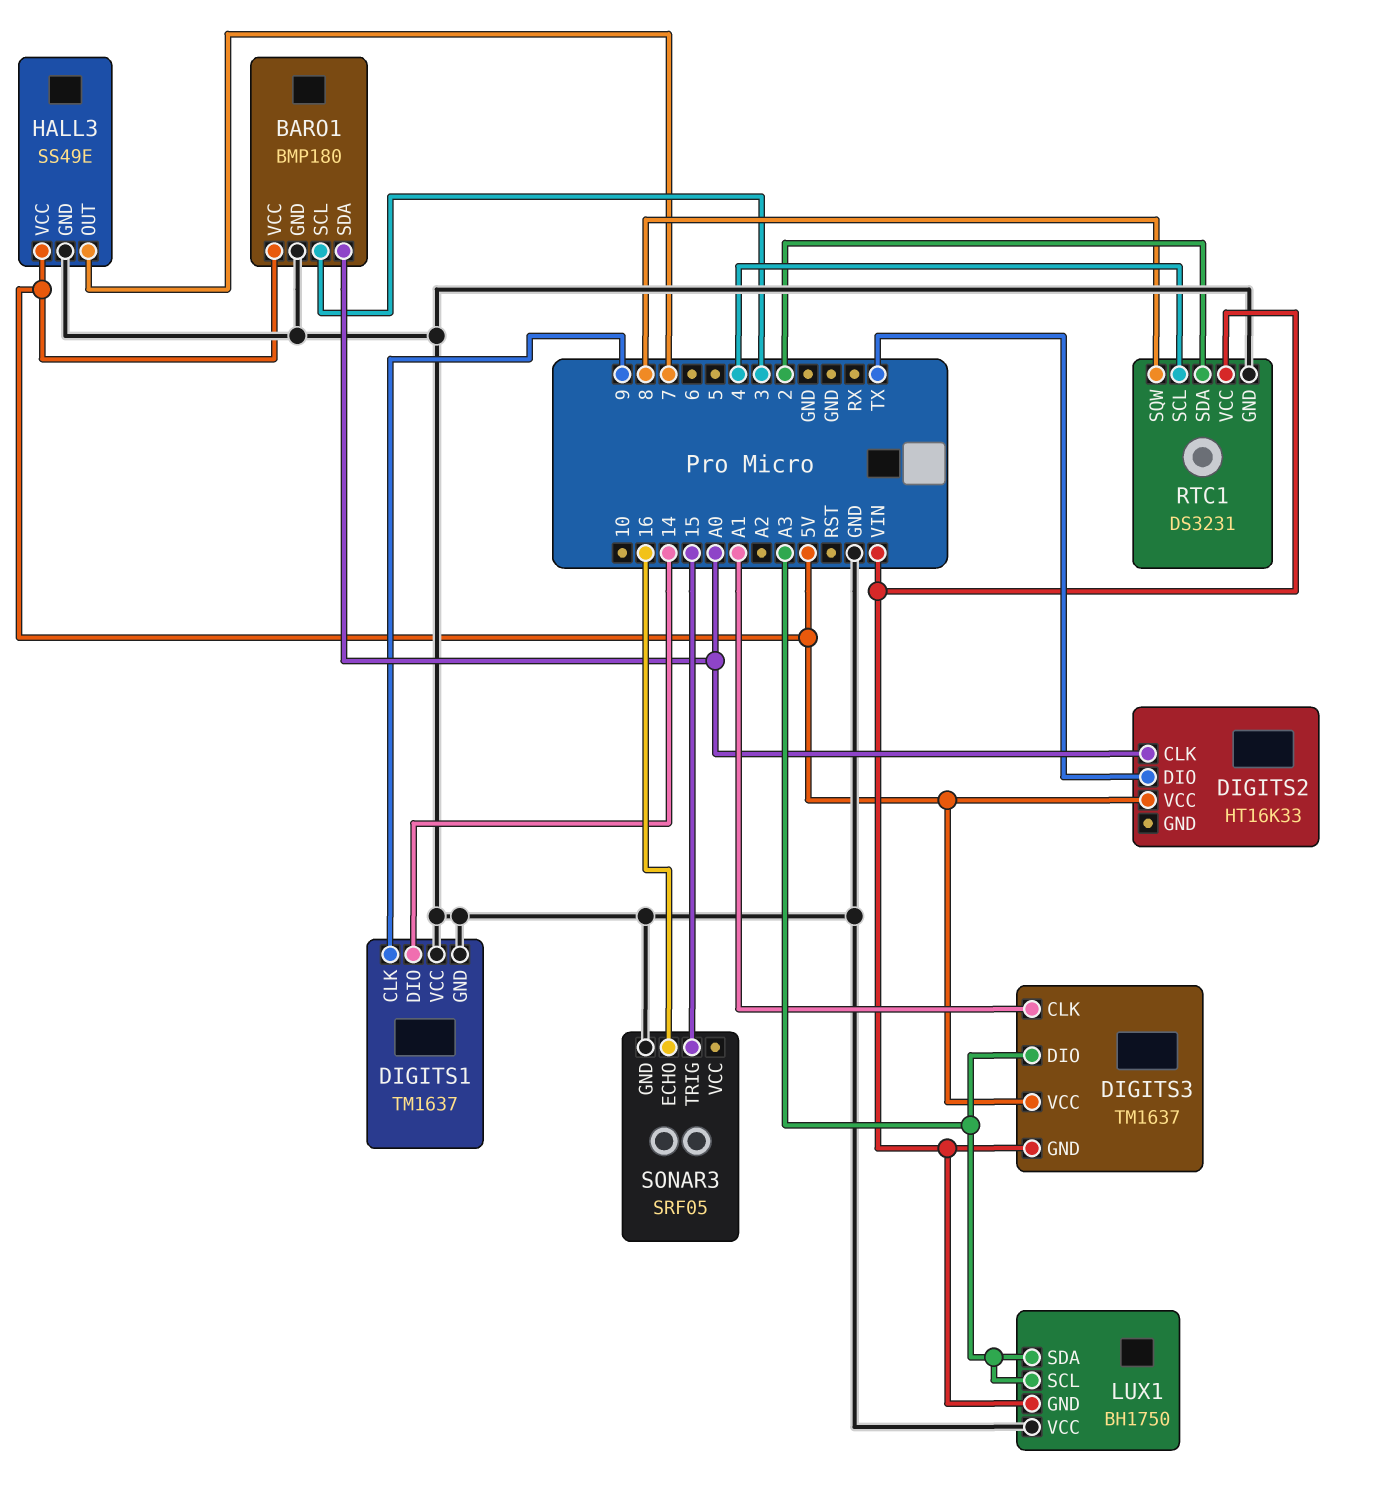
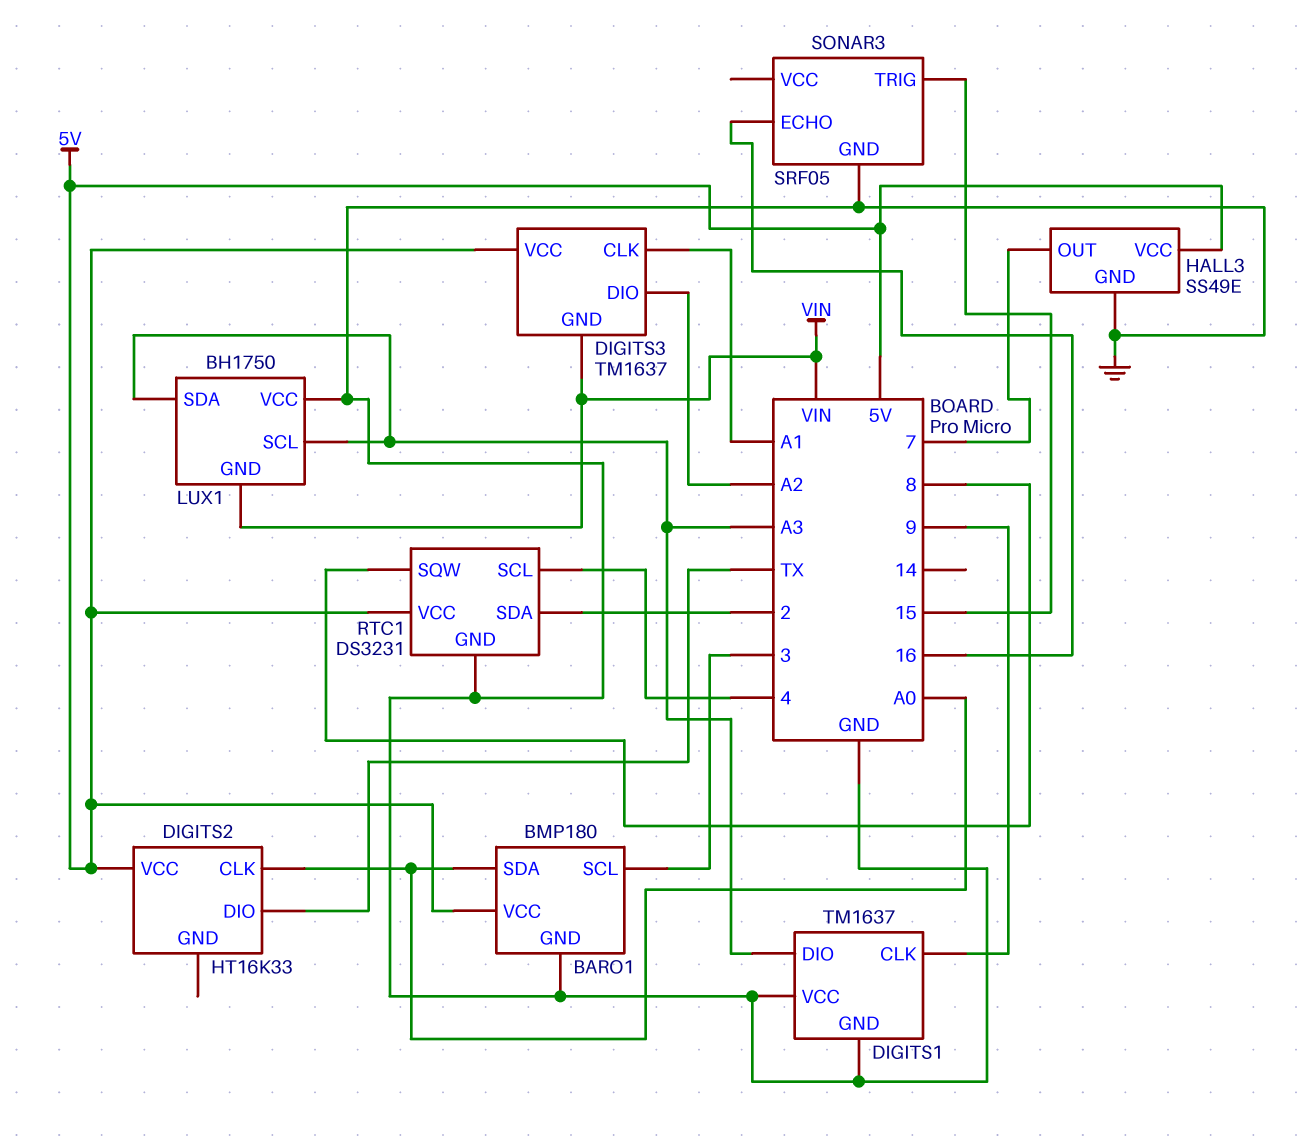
DIGITS1 pin DIO: 14 -> A3
DIGITS3 pin DIO: A3 -> A2
RTC1 pin VCC: VIN -> 5V

